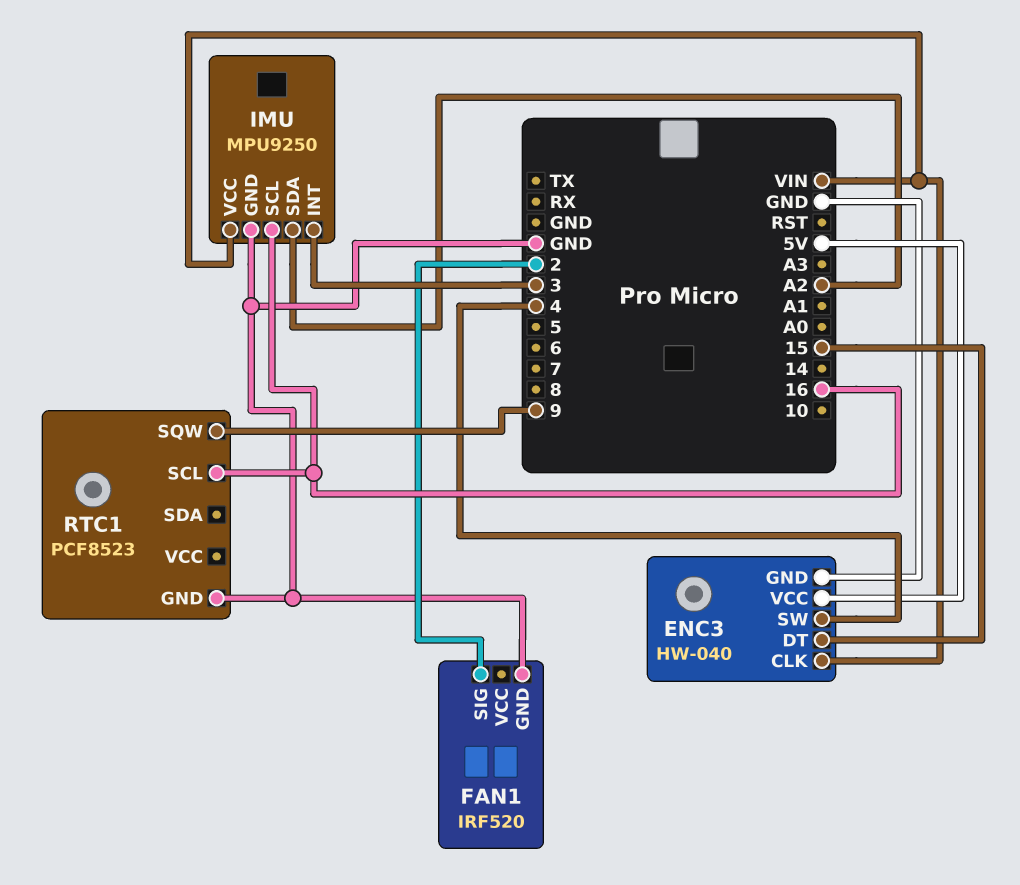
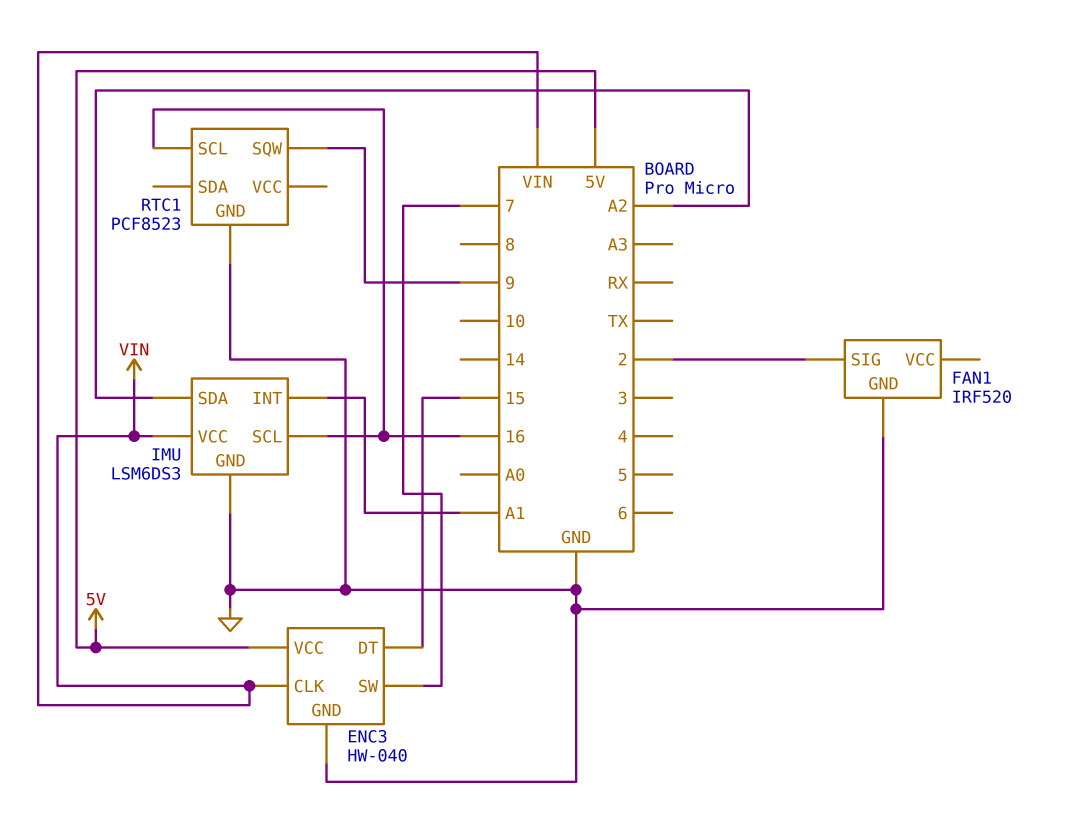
ENC3 pin SW: 4 -> 7
IMU: MPU9250 -> LSM6DS3
IMU pin INT: 3 -> A1

